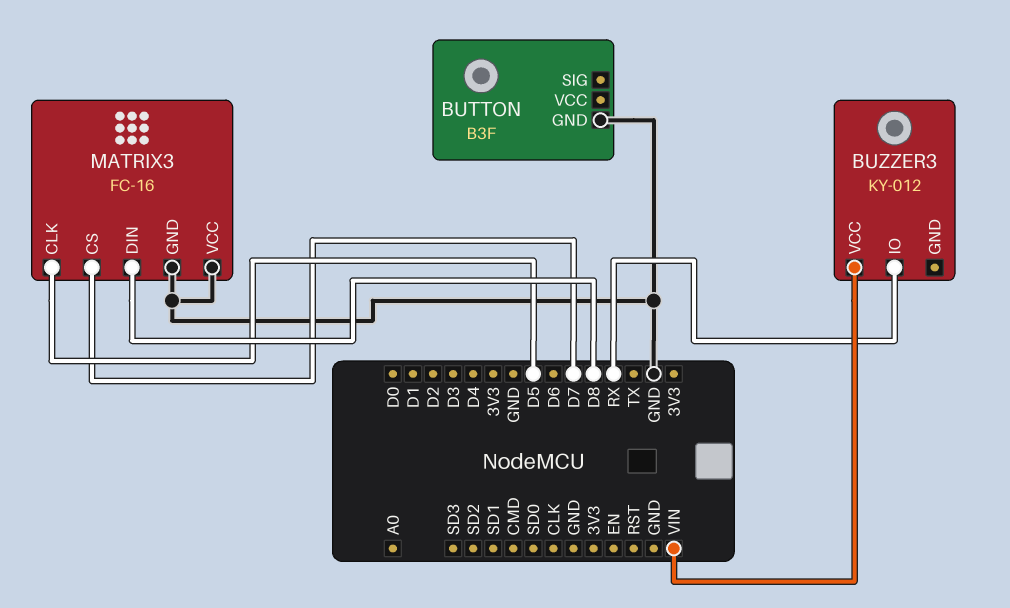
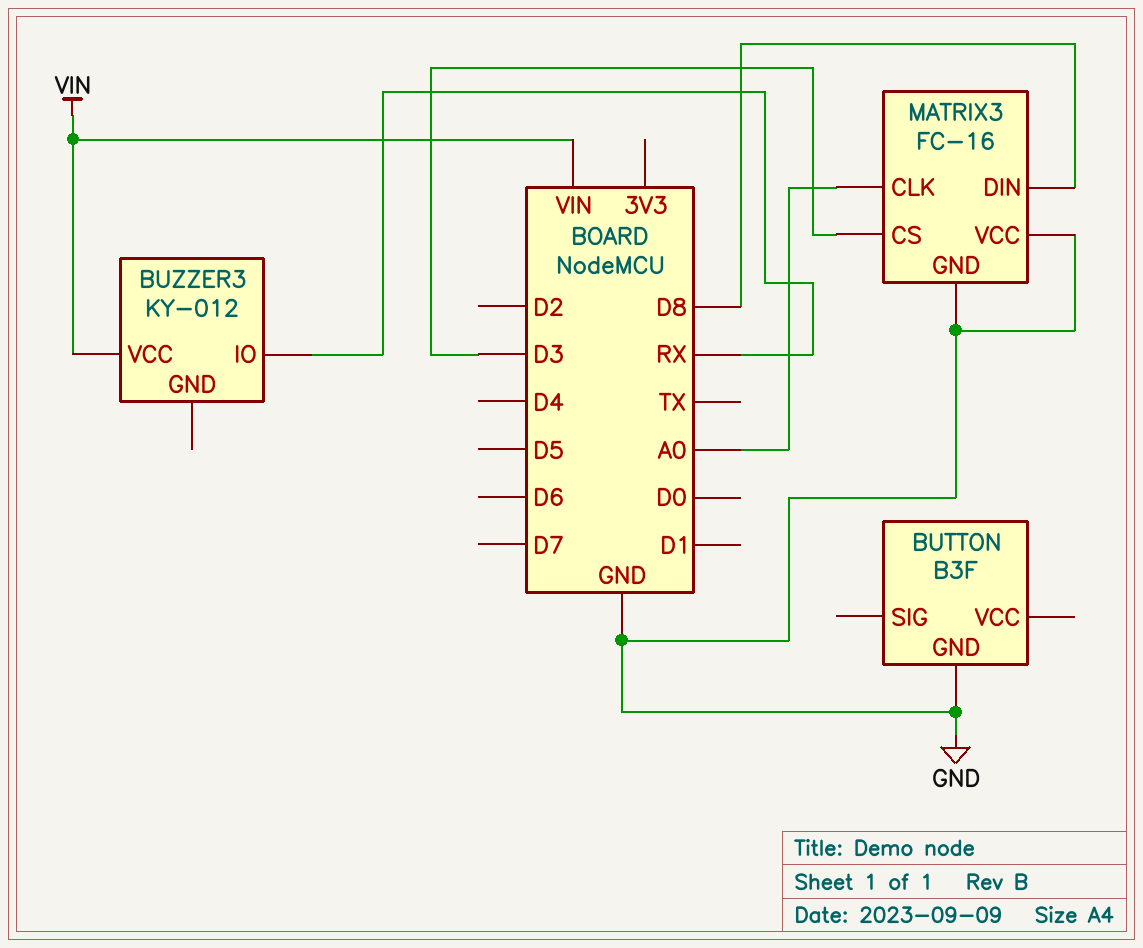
MATRIX3 pin CLK: D5 -> A0
MATRIX3 pin CS: D7 -> D3

